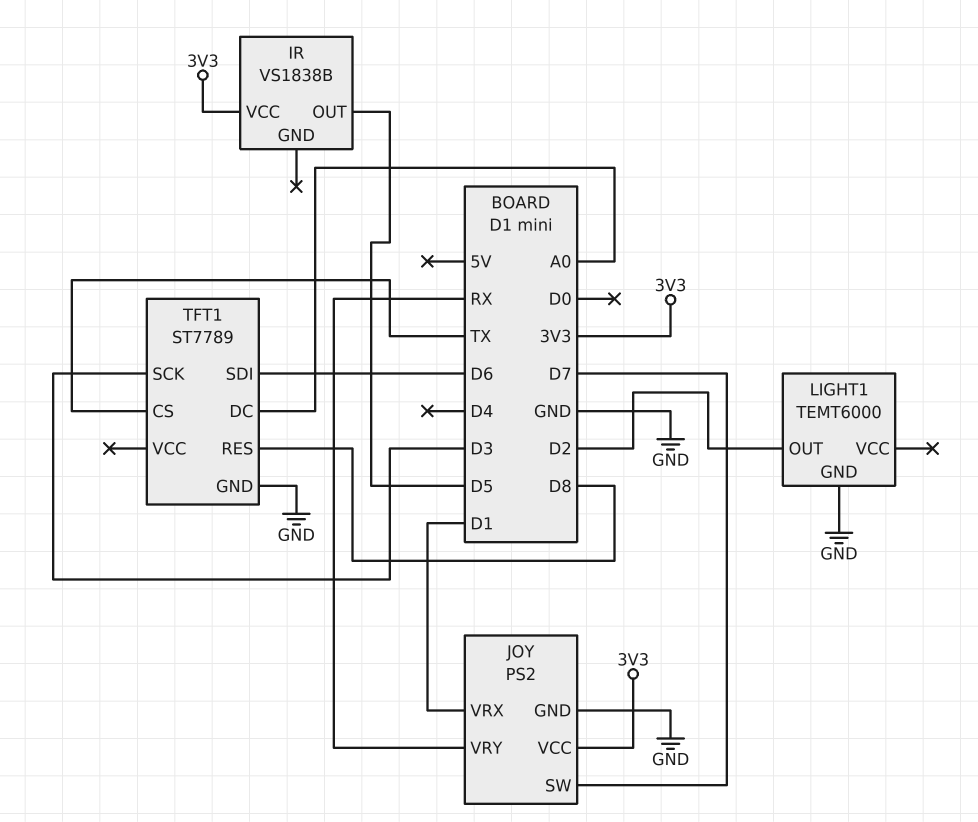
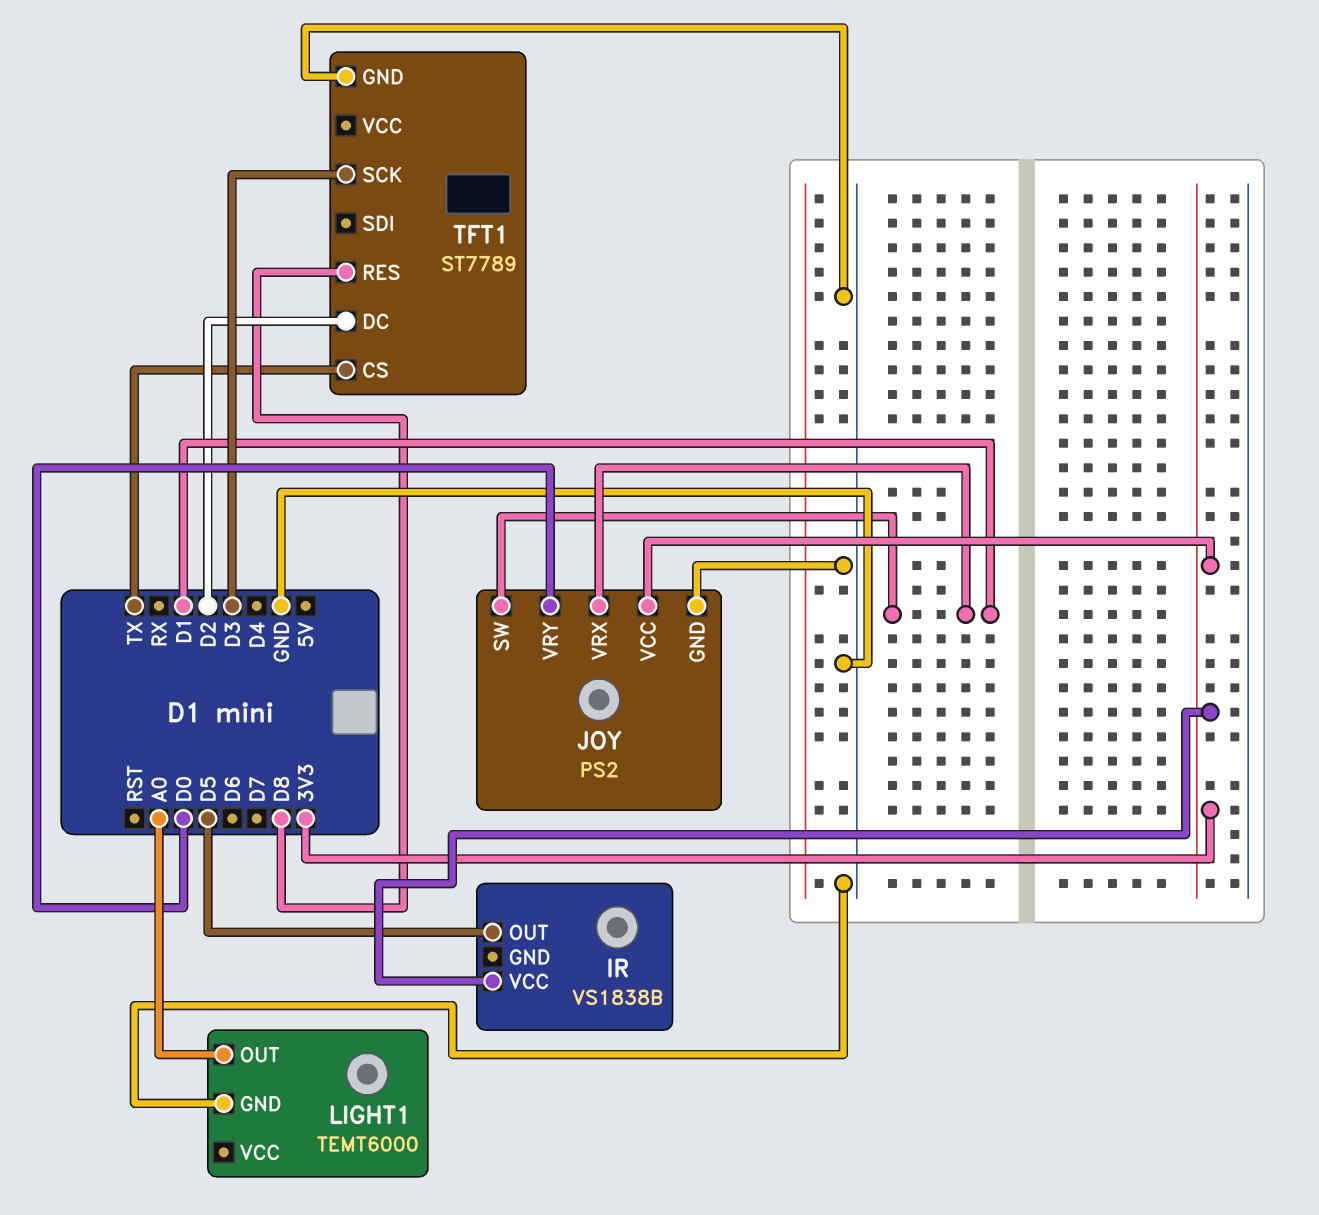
JOY pin SW: D7 -> D1
JOY pin VRY: RX -> D0
LIGHT1 pin OUT: D2 -> A0
TFT1 pin DC: A0 -> D2
TFT1 pin SDI: D6 -> none

